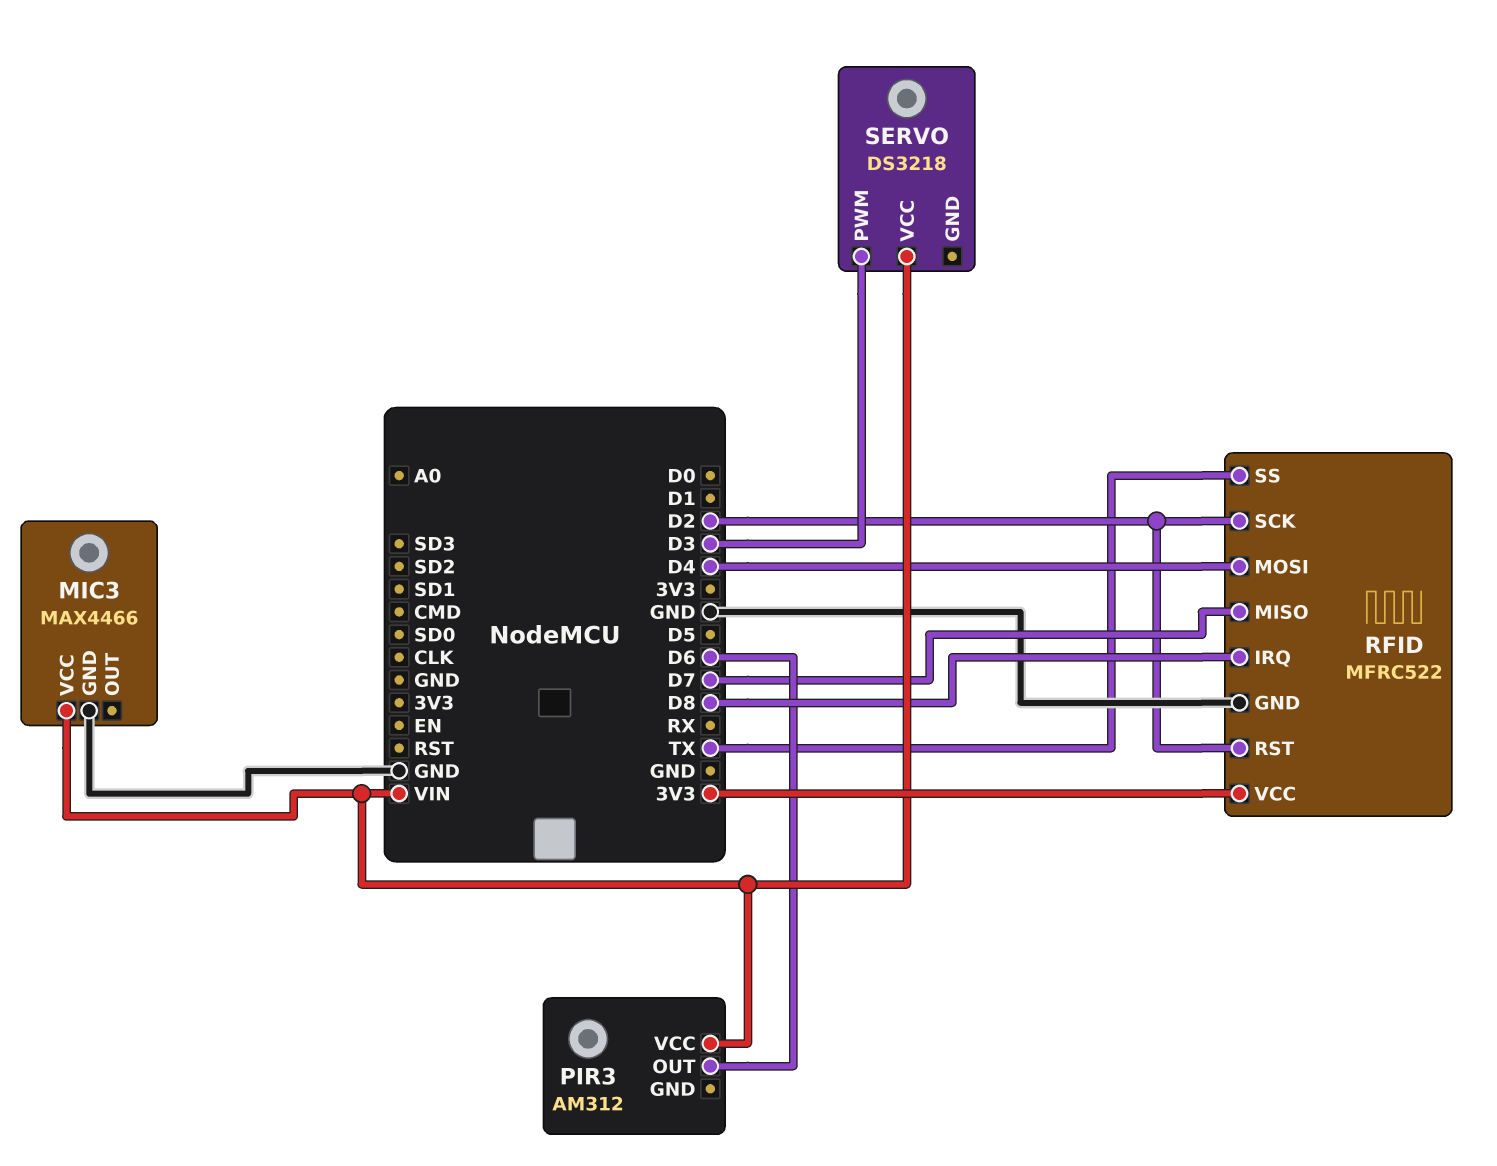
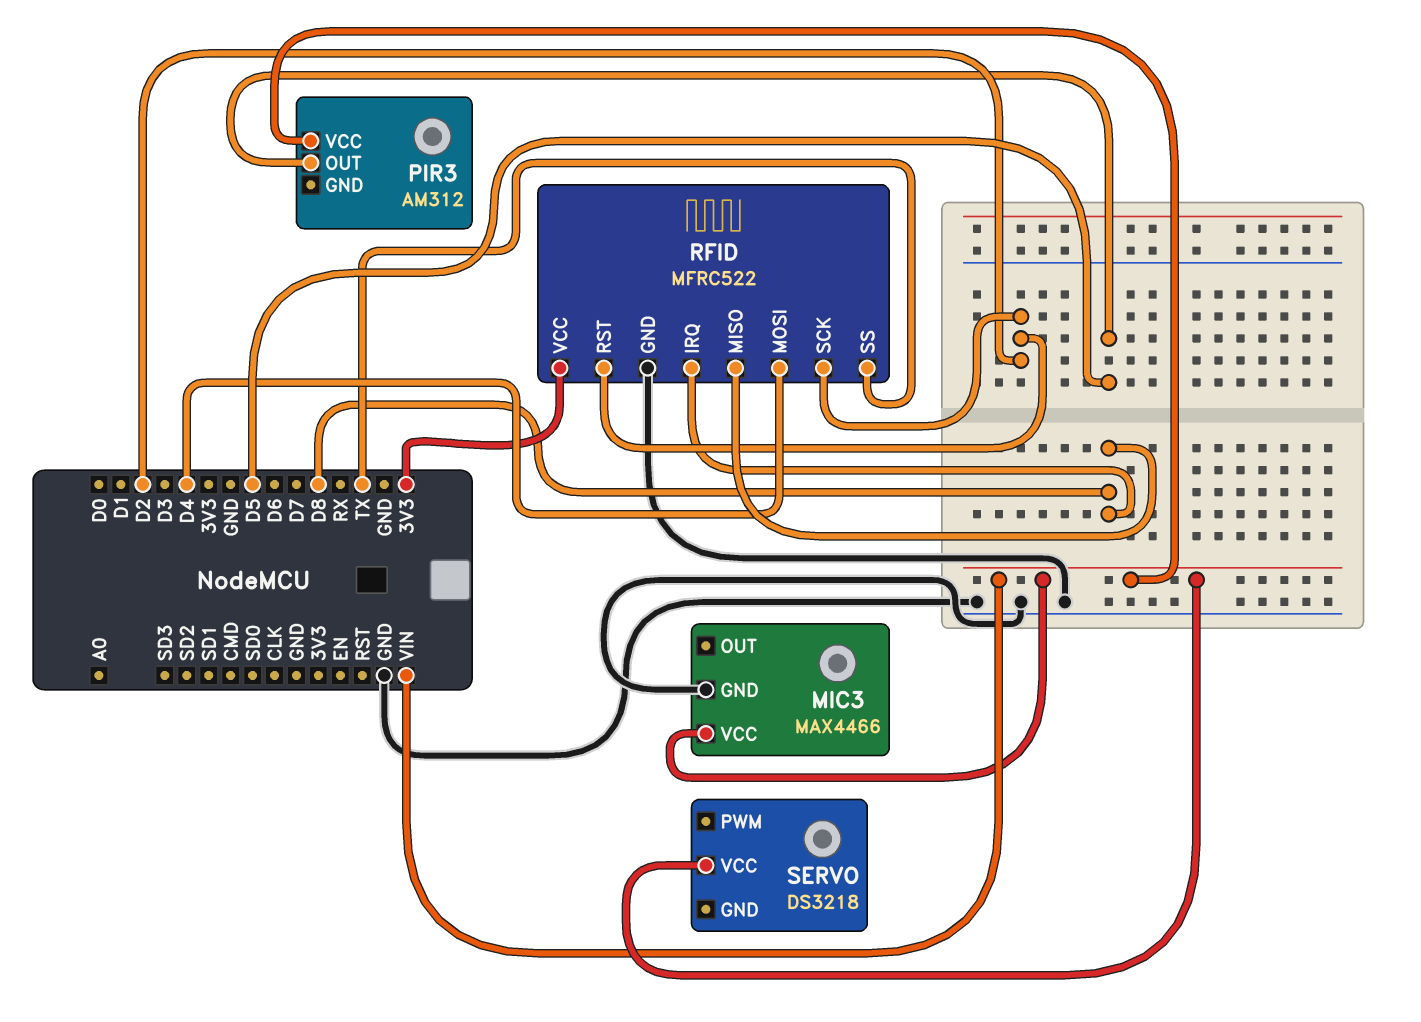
PIR3 pin OUT: D6 -> D5
RFID pin MISO: D7 -> D8
SERVO pin PWM: D3 -> none

